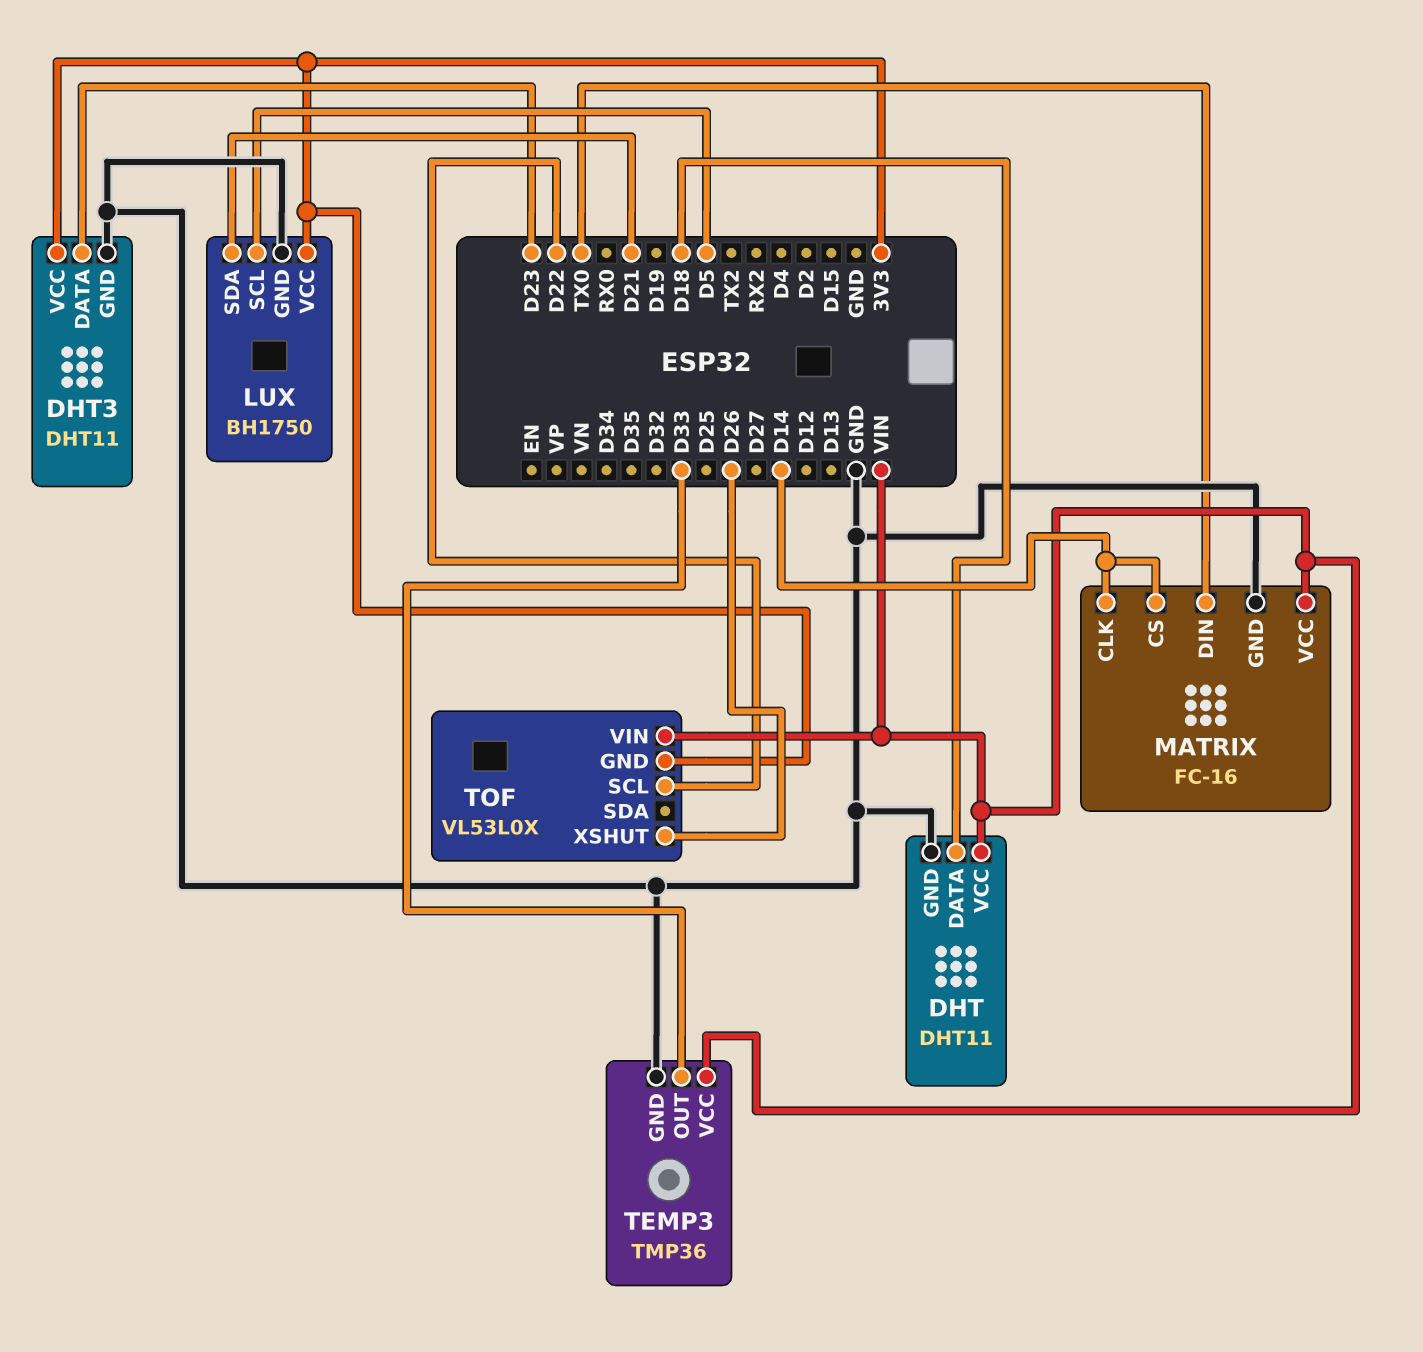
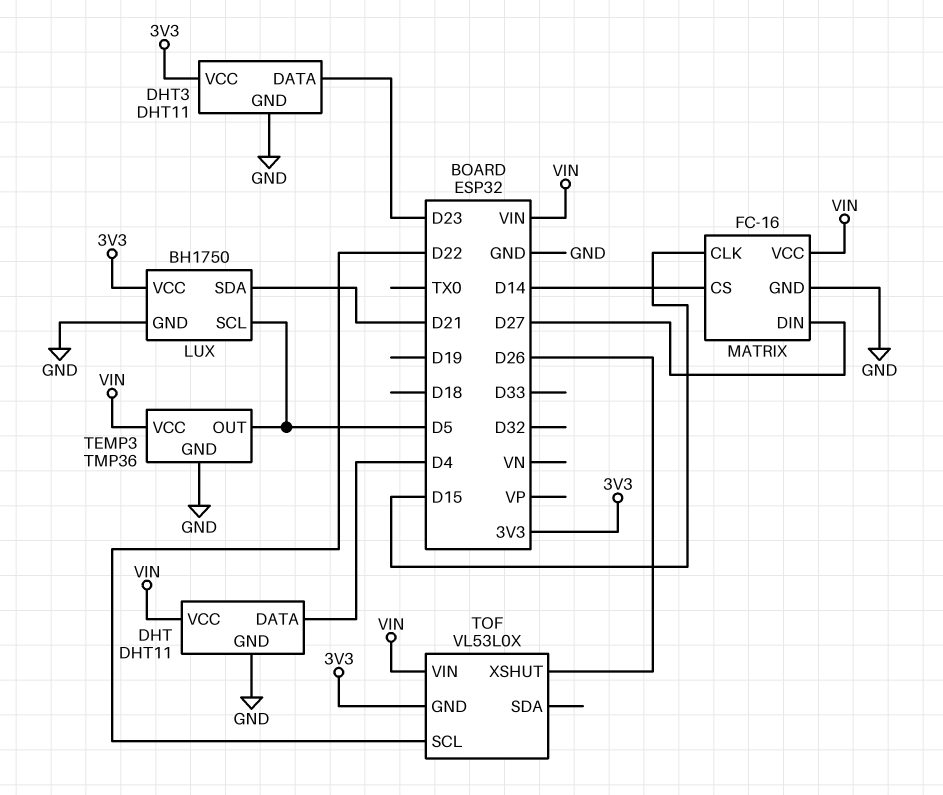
DHT pin DATA: D18 -> D4
MATRIX pin CLK: D14 -> D15
MATRIX pin DIN: TX0 -> D27
TEMP3 pin OUT: D33 -> D5

